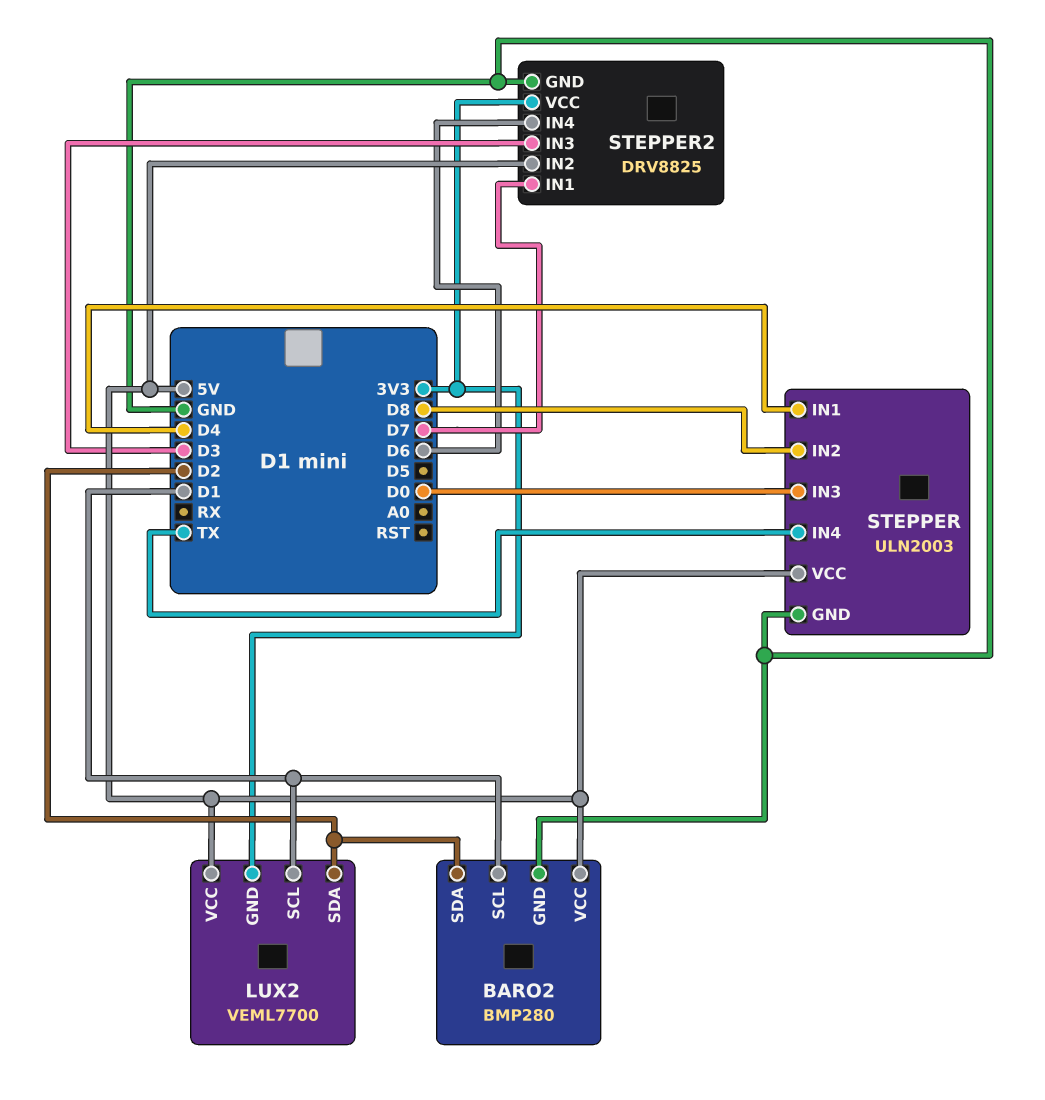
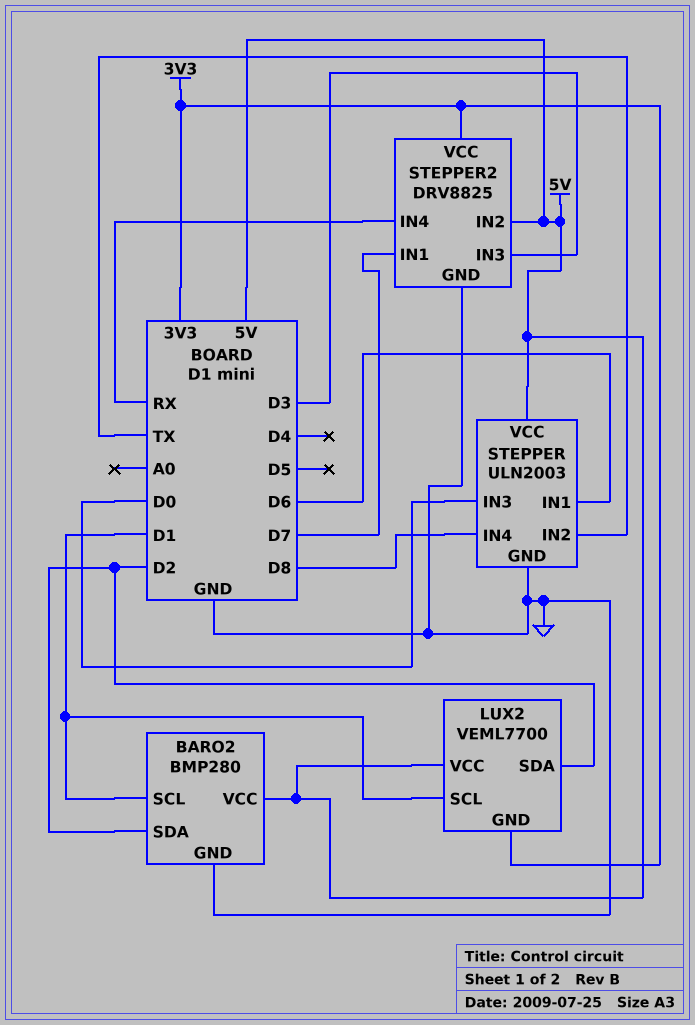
STEPPER pin IN1: D4 -> D6
STEPPER pin IN2: D8 -> TX
STEPPER pin IN4: TX -> D8
STEPPER2 pin IN4: D6 -> RX

